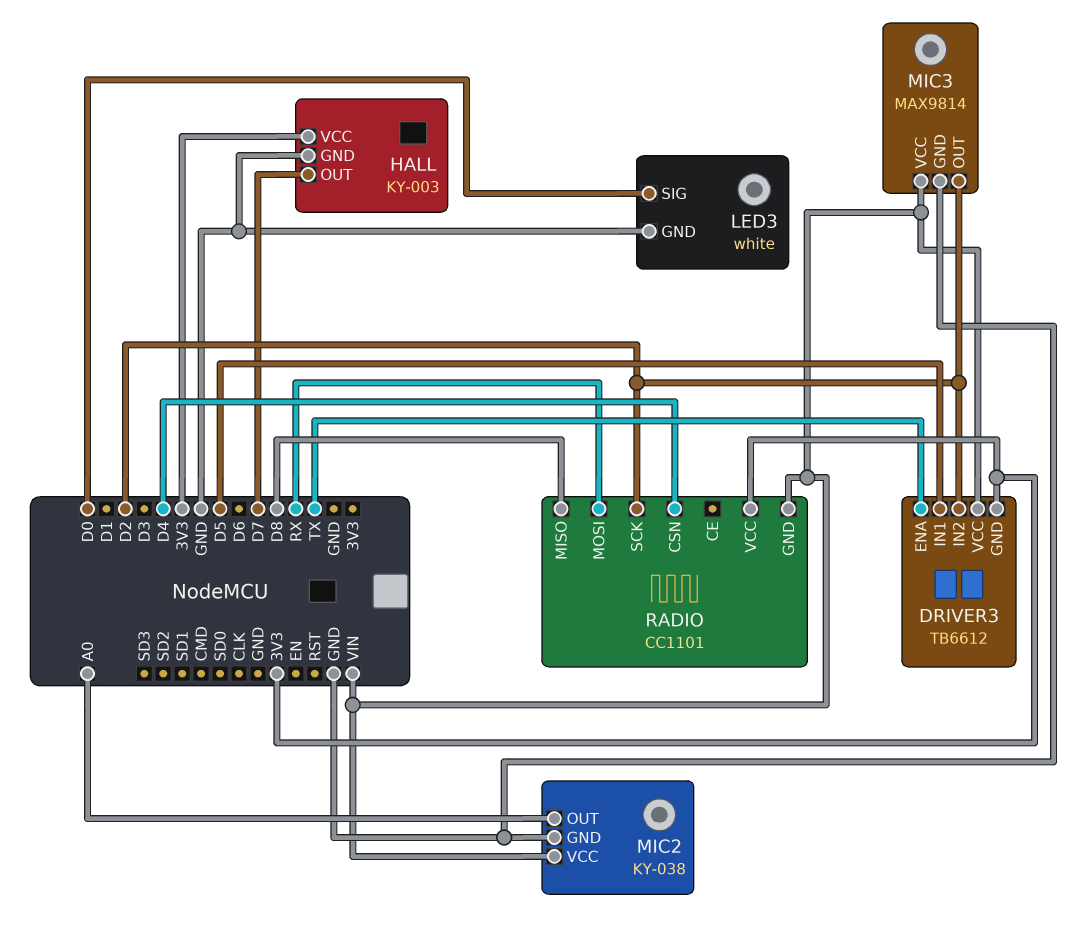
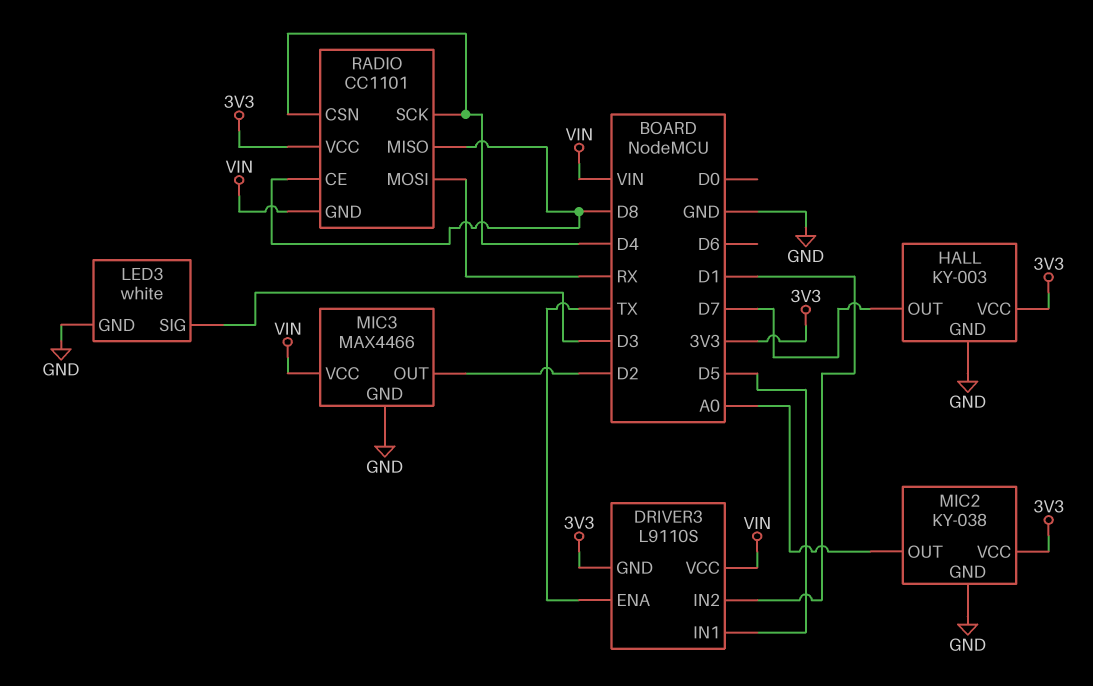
DRIVER3: TB6612 -> L9110S
DRIVER3 pin IN2: D2 -> D1
LED3 pin SIG: D0 -> D3
MIC2 pin VCC: VIN -> 3V3
MIC3: MAX9814 -> MAX4466
RADIO pin CE: none -> D8
RADIO pin SCK: D2 -> D4

